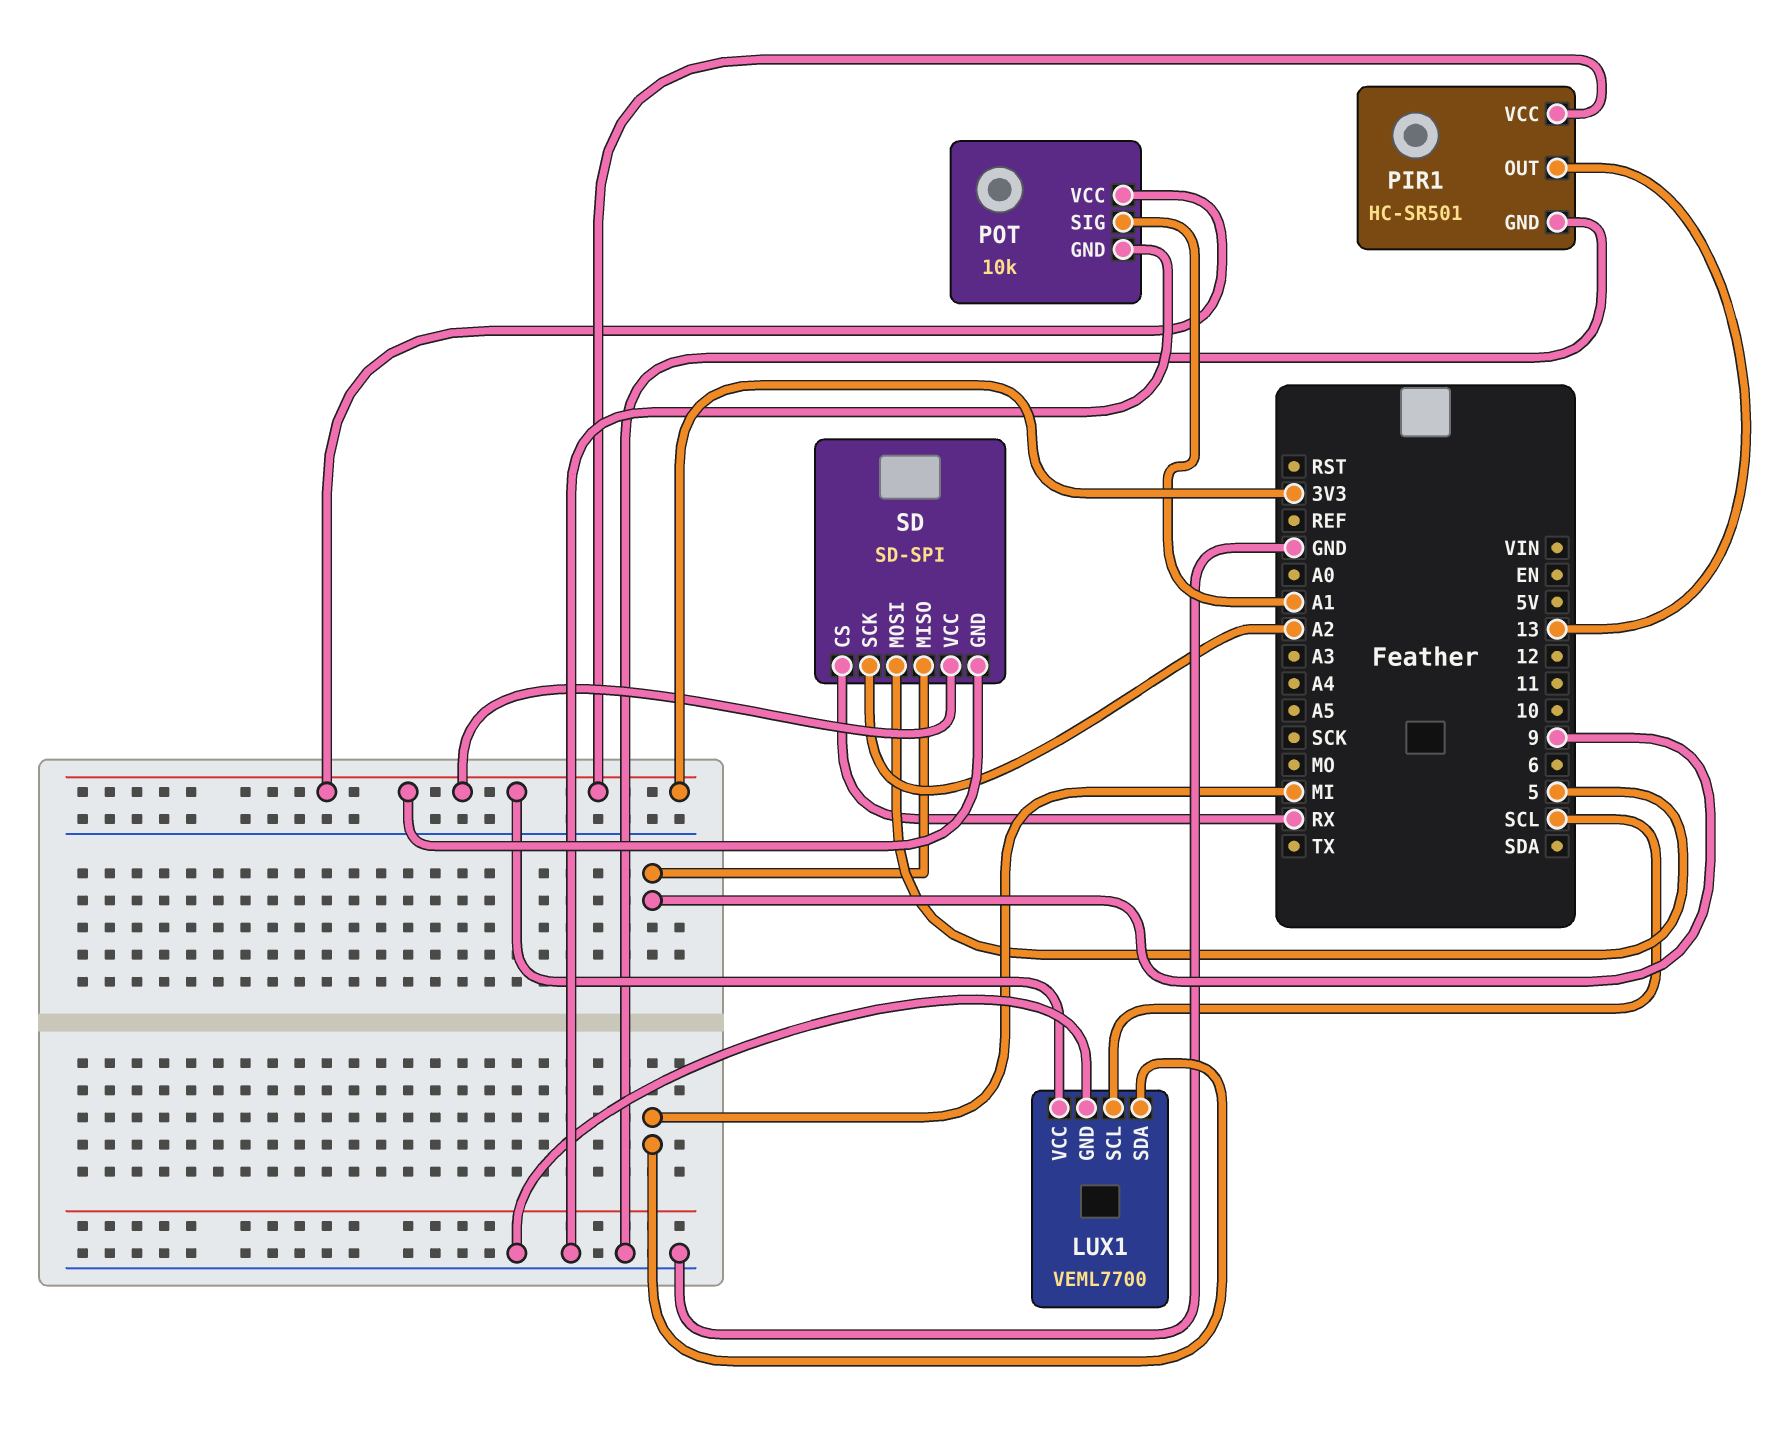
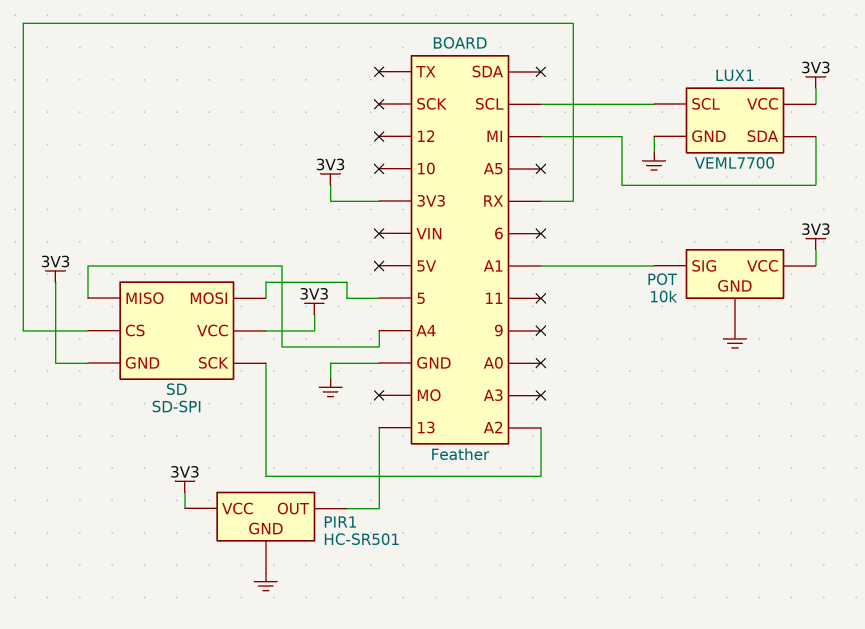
SD pin MISO: 9 -> A4

